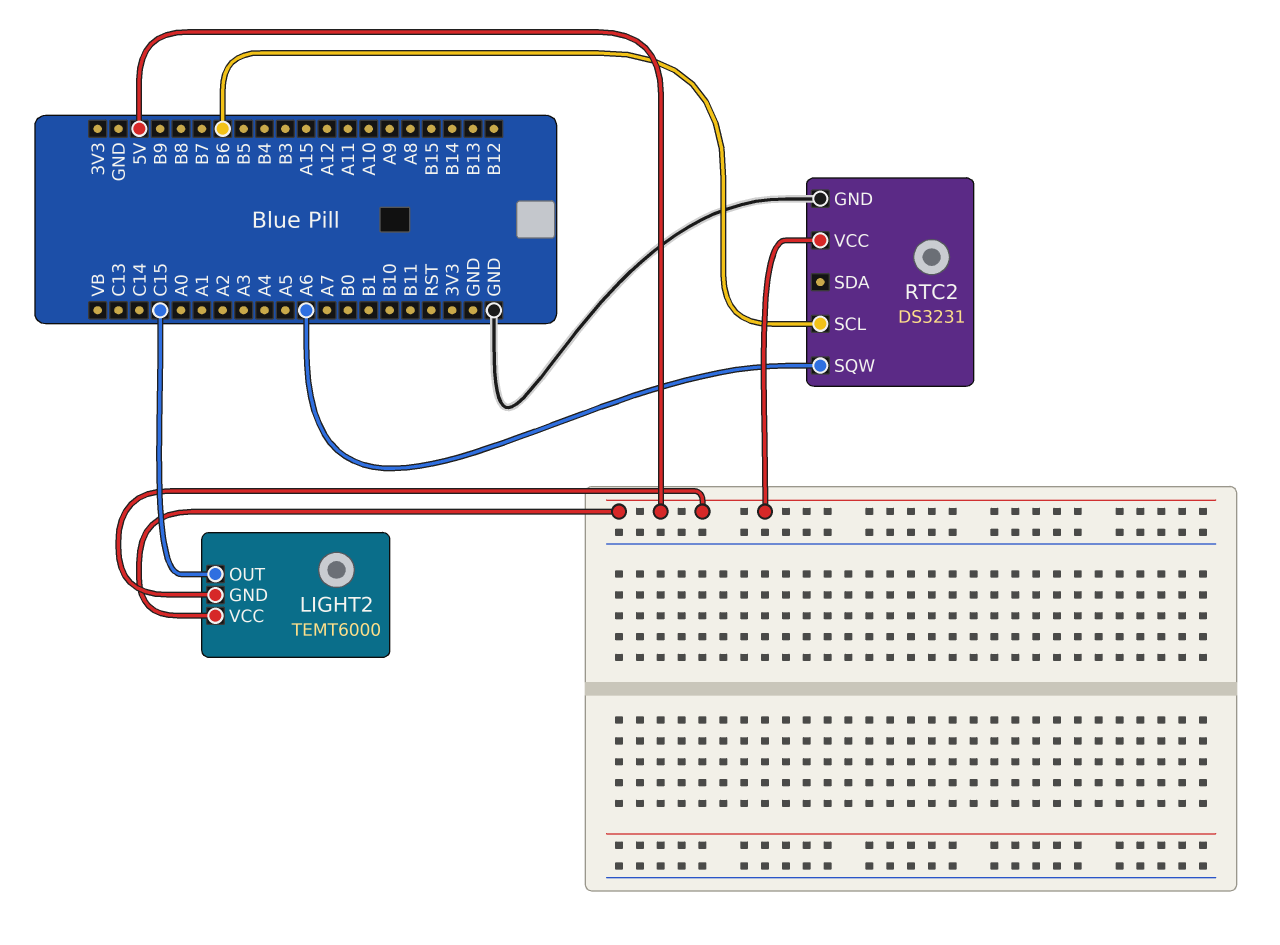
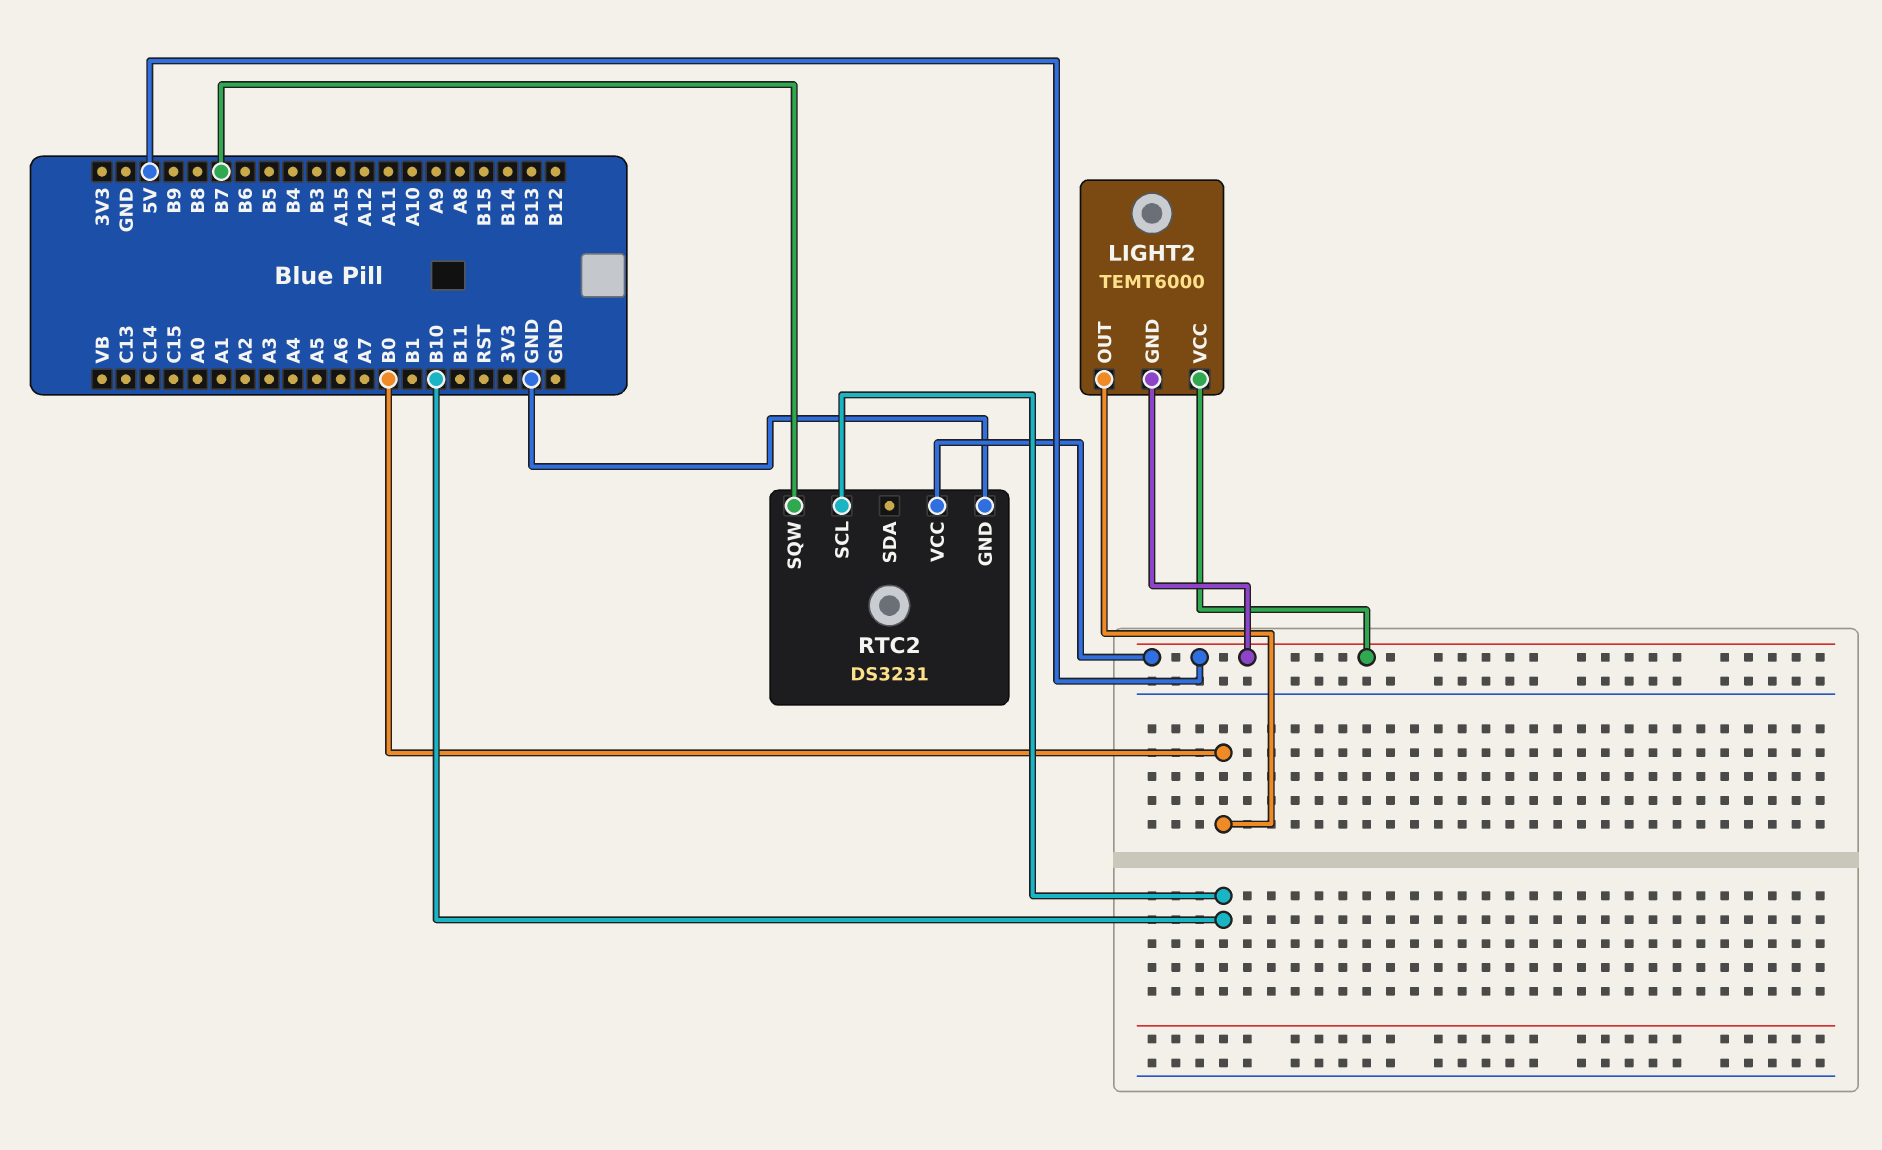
LIGHT2 pin OUT: C15 -> B0
RTC2 pin SCL: B6 -> B10
RTC2 pin SQW: A6 -> B7

